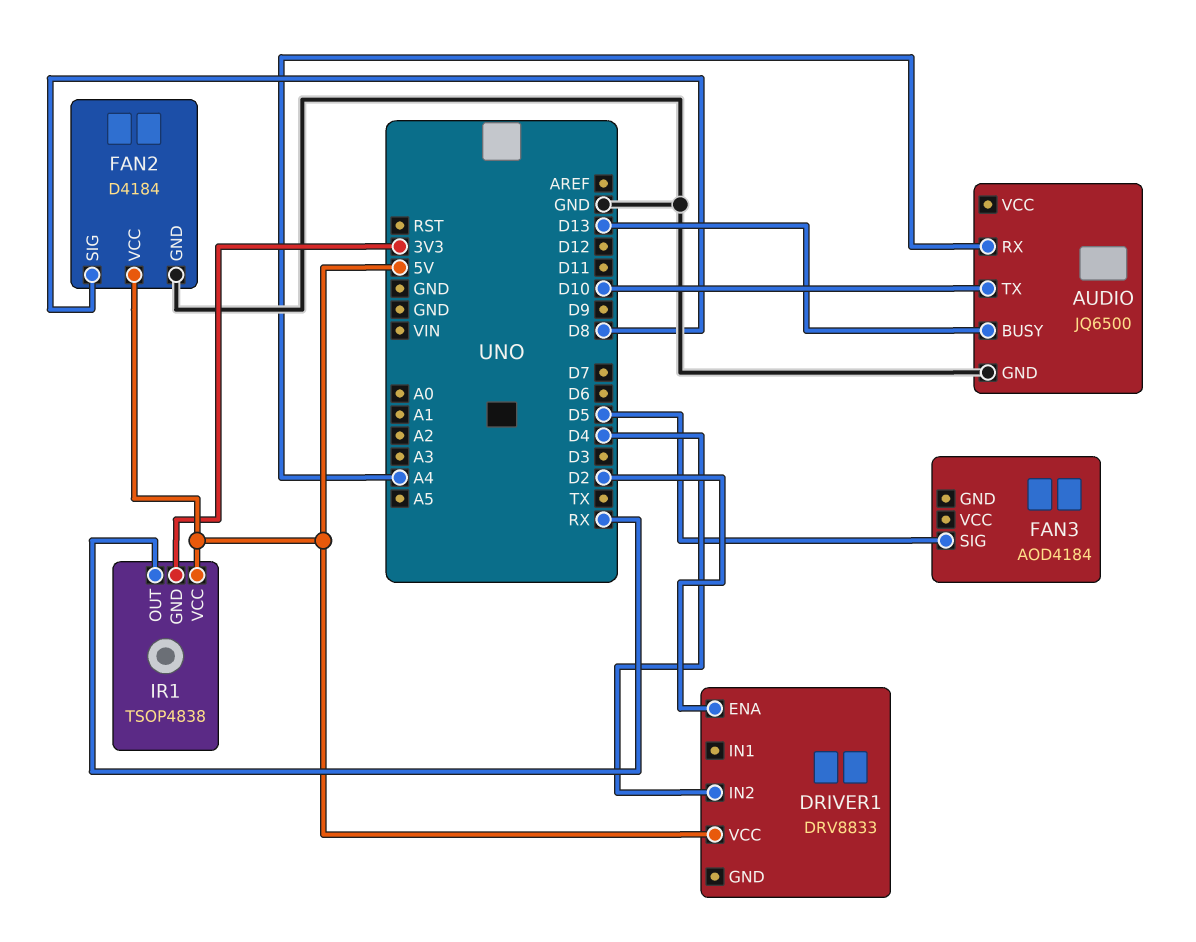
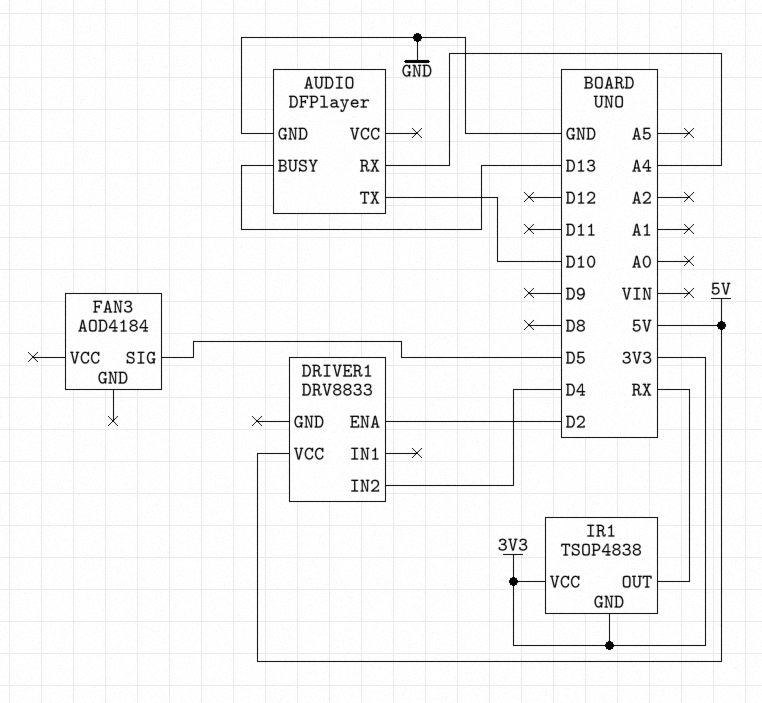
AUDIO: JQ6500 -> DFPlayer
FAN2: D4184 -> none
FAN2 pin GND: GND -> none
FAN2 pin SIG: D8 -> none
FAN2 pin VCC: 5V -> none
IR1 pin VCC: 5V -> 3V3

